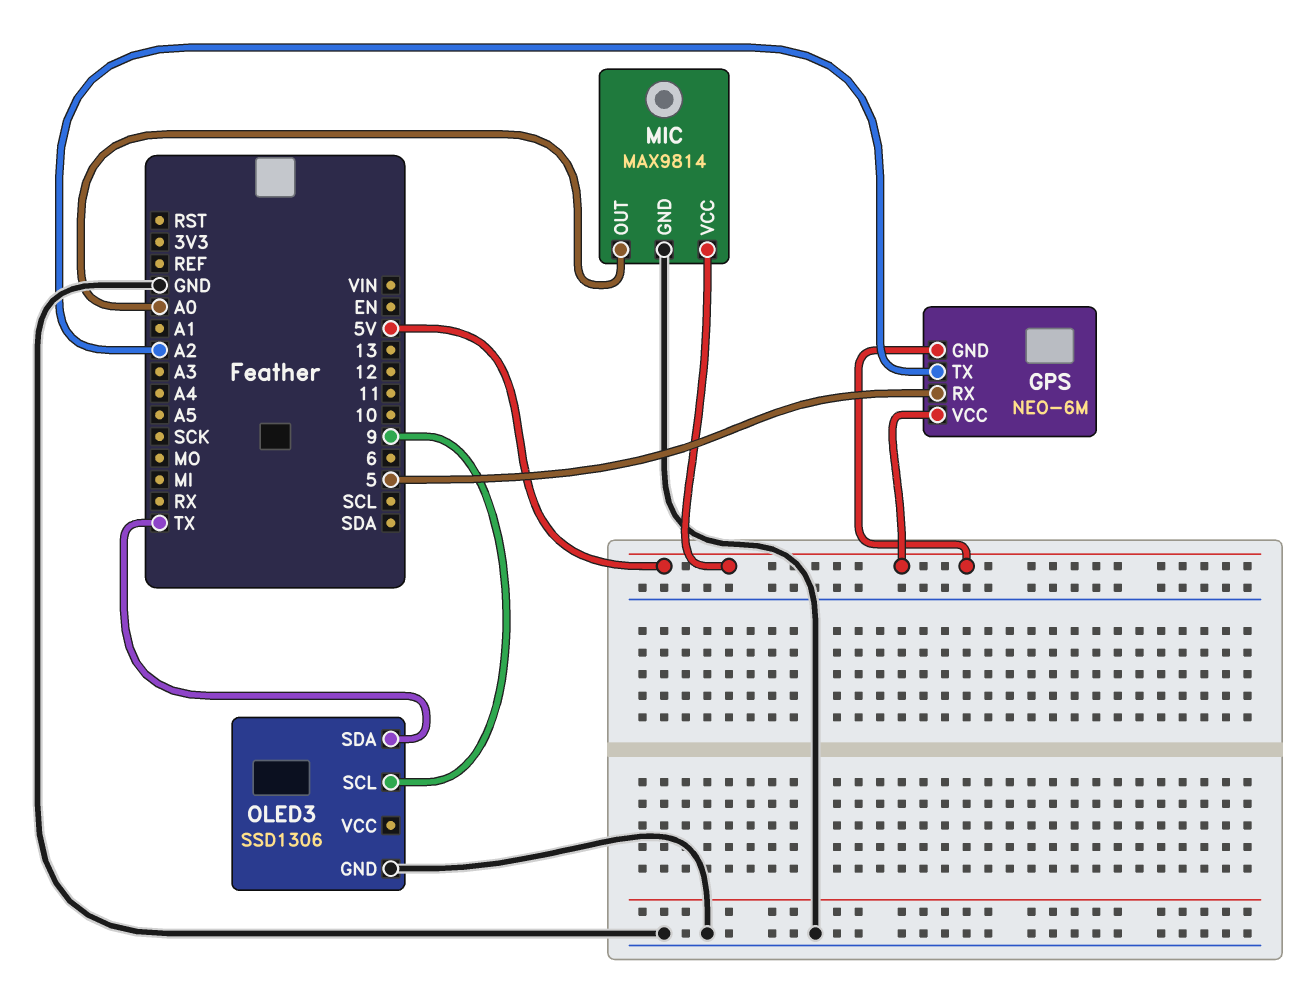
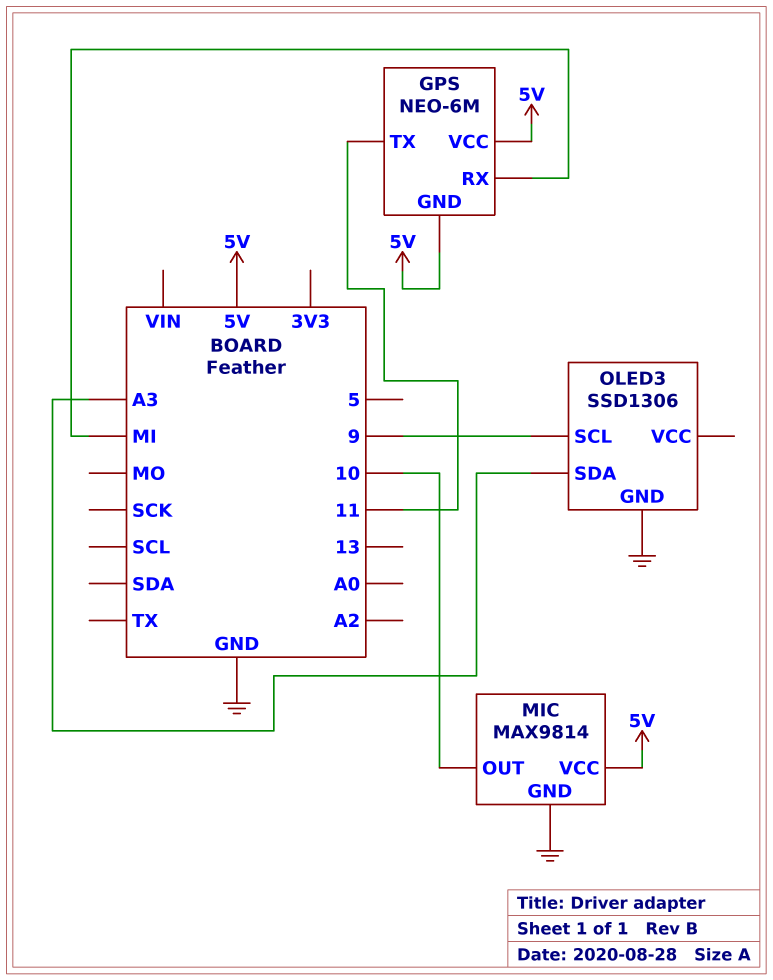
GPS pin RX: 5 -> MI
GPS pin TX: A2 -> 11
MIC pin OUT: A0 -> 10
OLED3 pin SDA: TX -> A3

